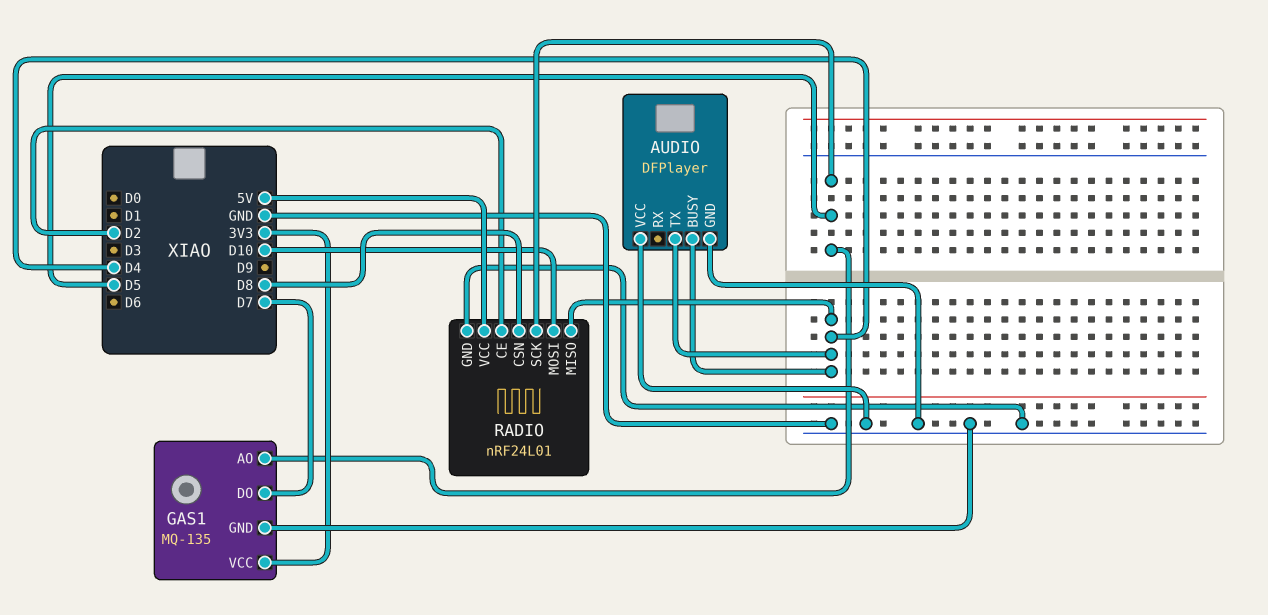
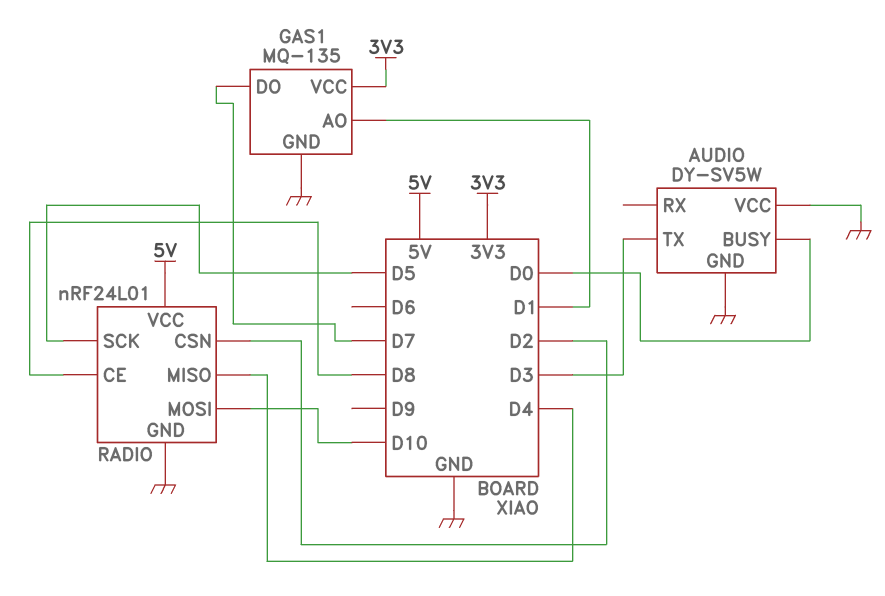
AUDIO: DFPlayer -> DY-SV5W
AUDIO pin BUSY: D4 -> D0
AUDIO pin TX: D4 -> D3
GAS1 pin AO: D5 -> D1
RADIO pin CE: D2 -> D8
RADIO pin CSN: D8 -> D2

